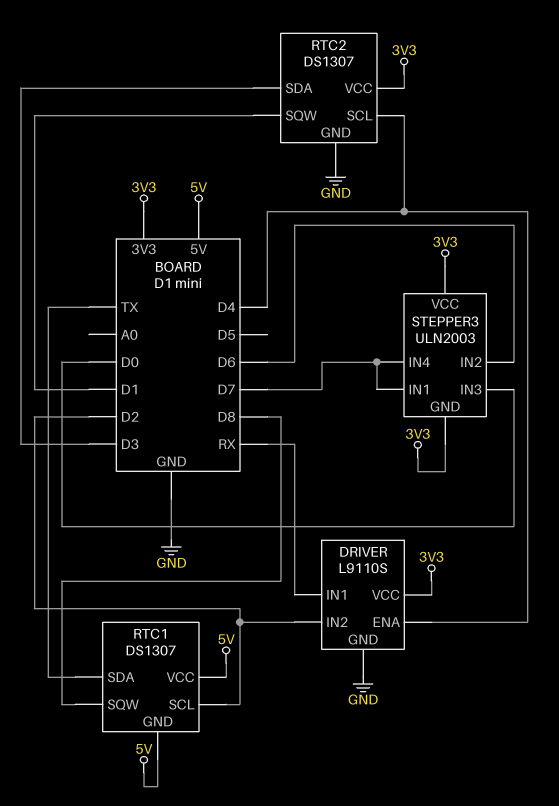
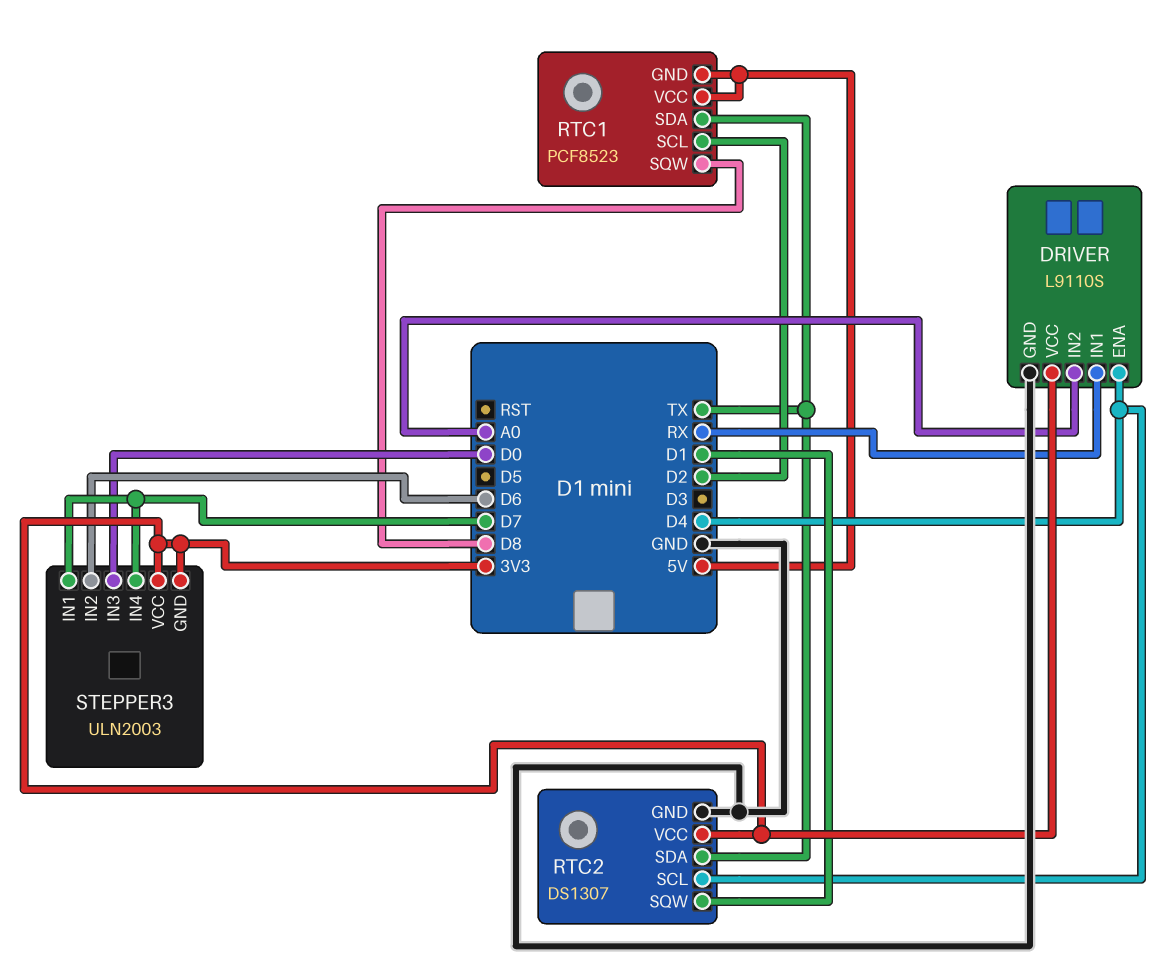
DRIVER pin IN2: D2 -> A0
RTC1: DS1307 -> PCF8523
RTC2 pin SDA: D3 -> TX

